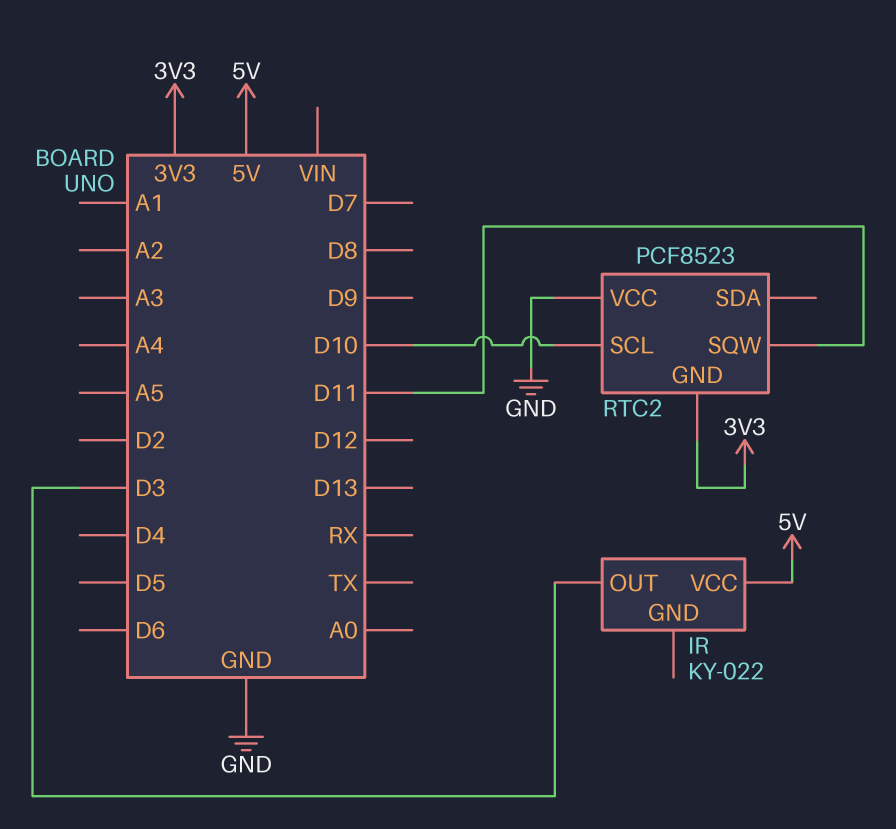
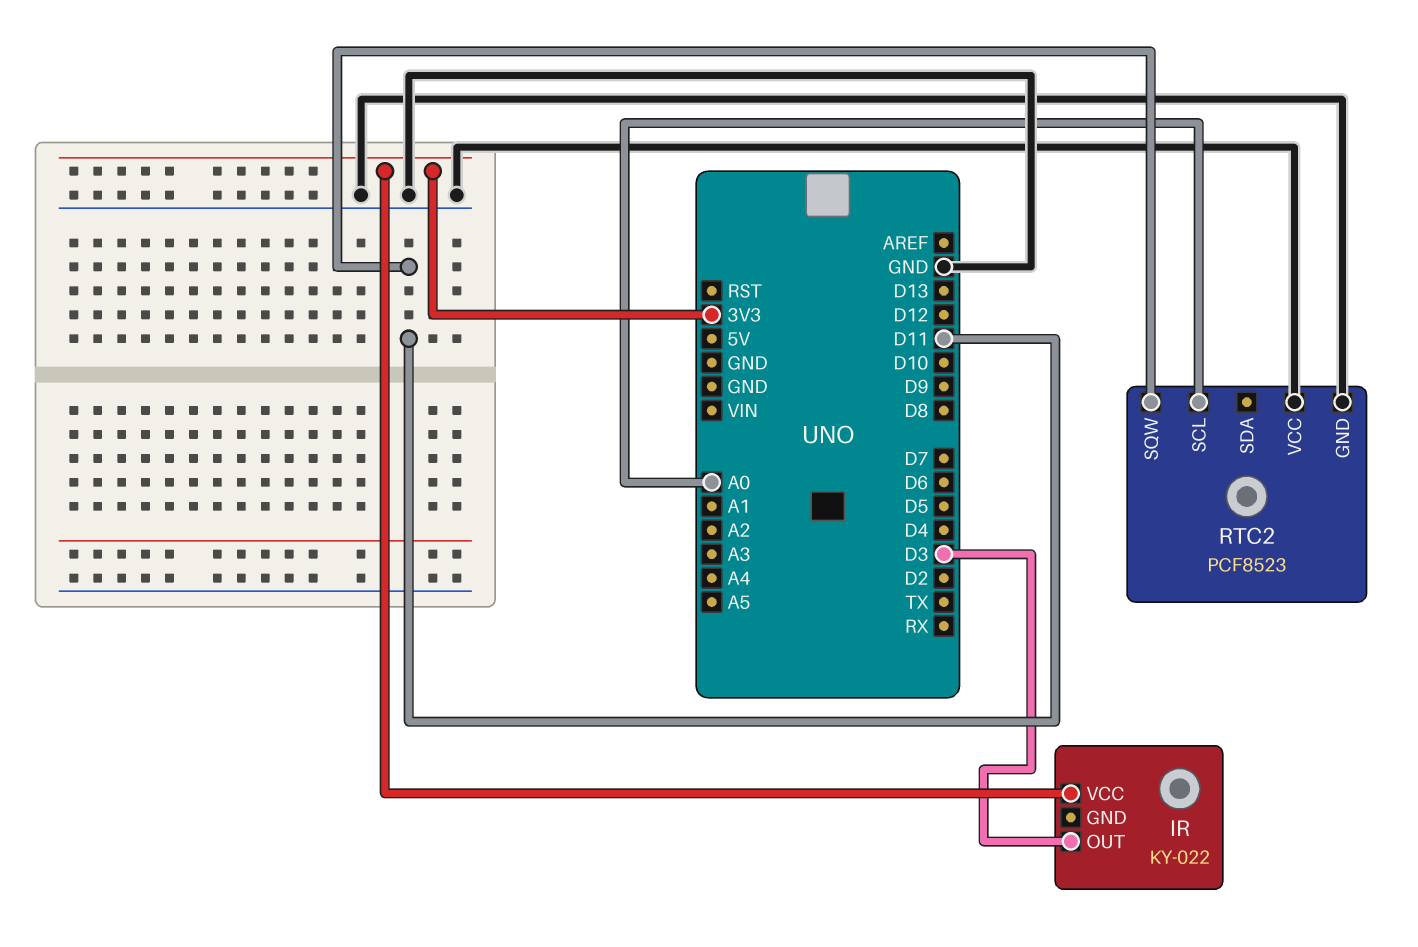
IR pin VCC: 5V -> 3V3
RTC2 pin GND: 3V3 -> GND
RTC2 pin SCL: D10 -> A0

